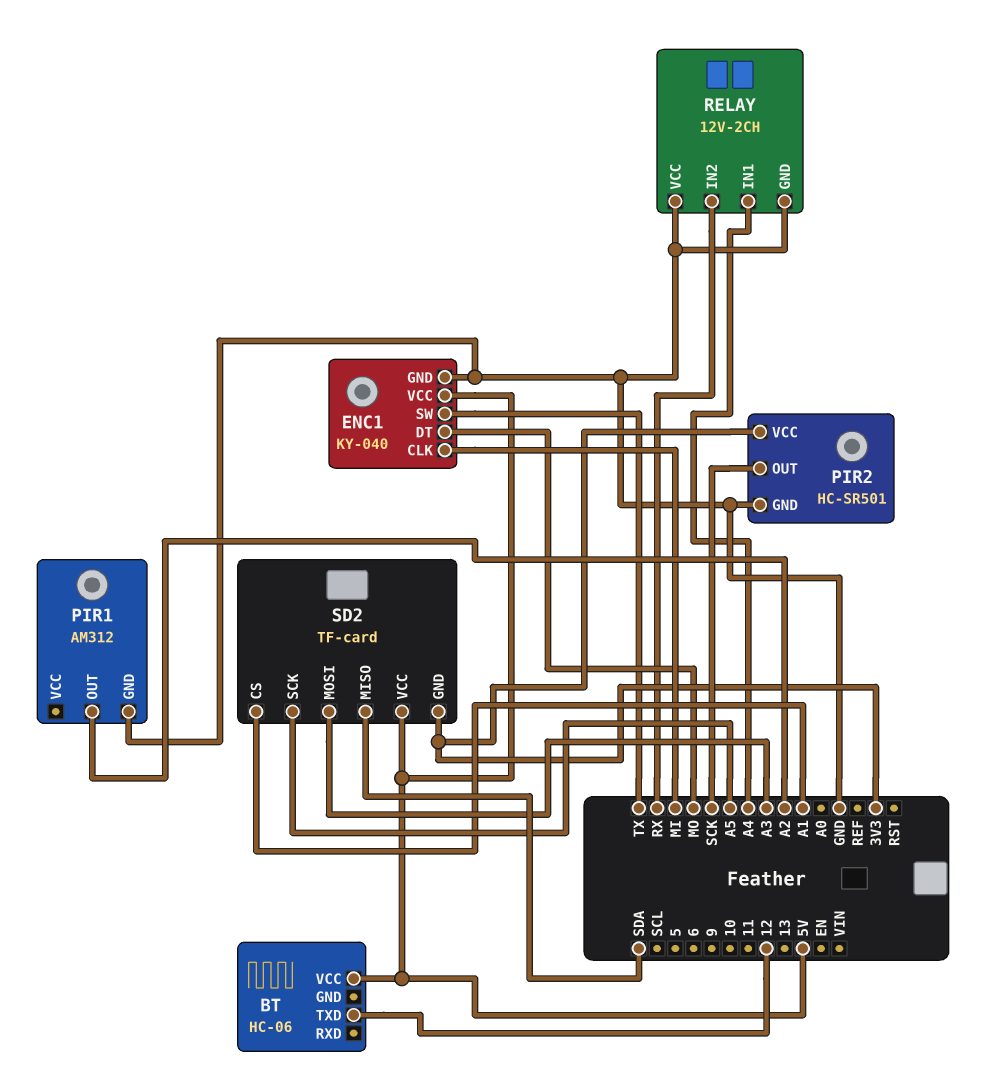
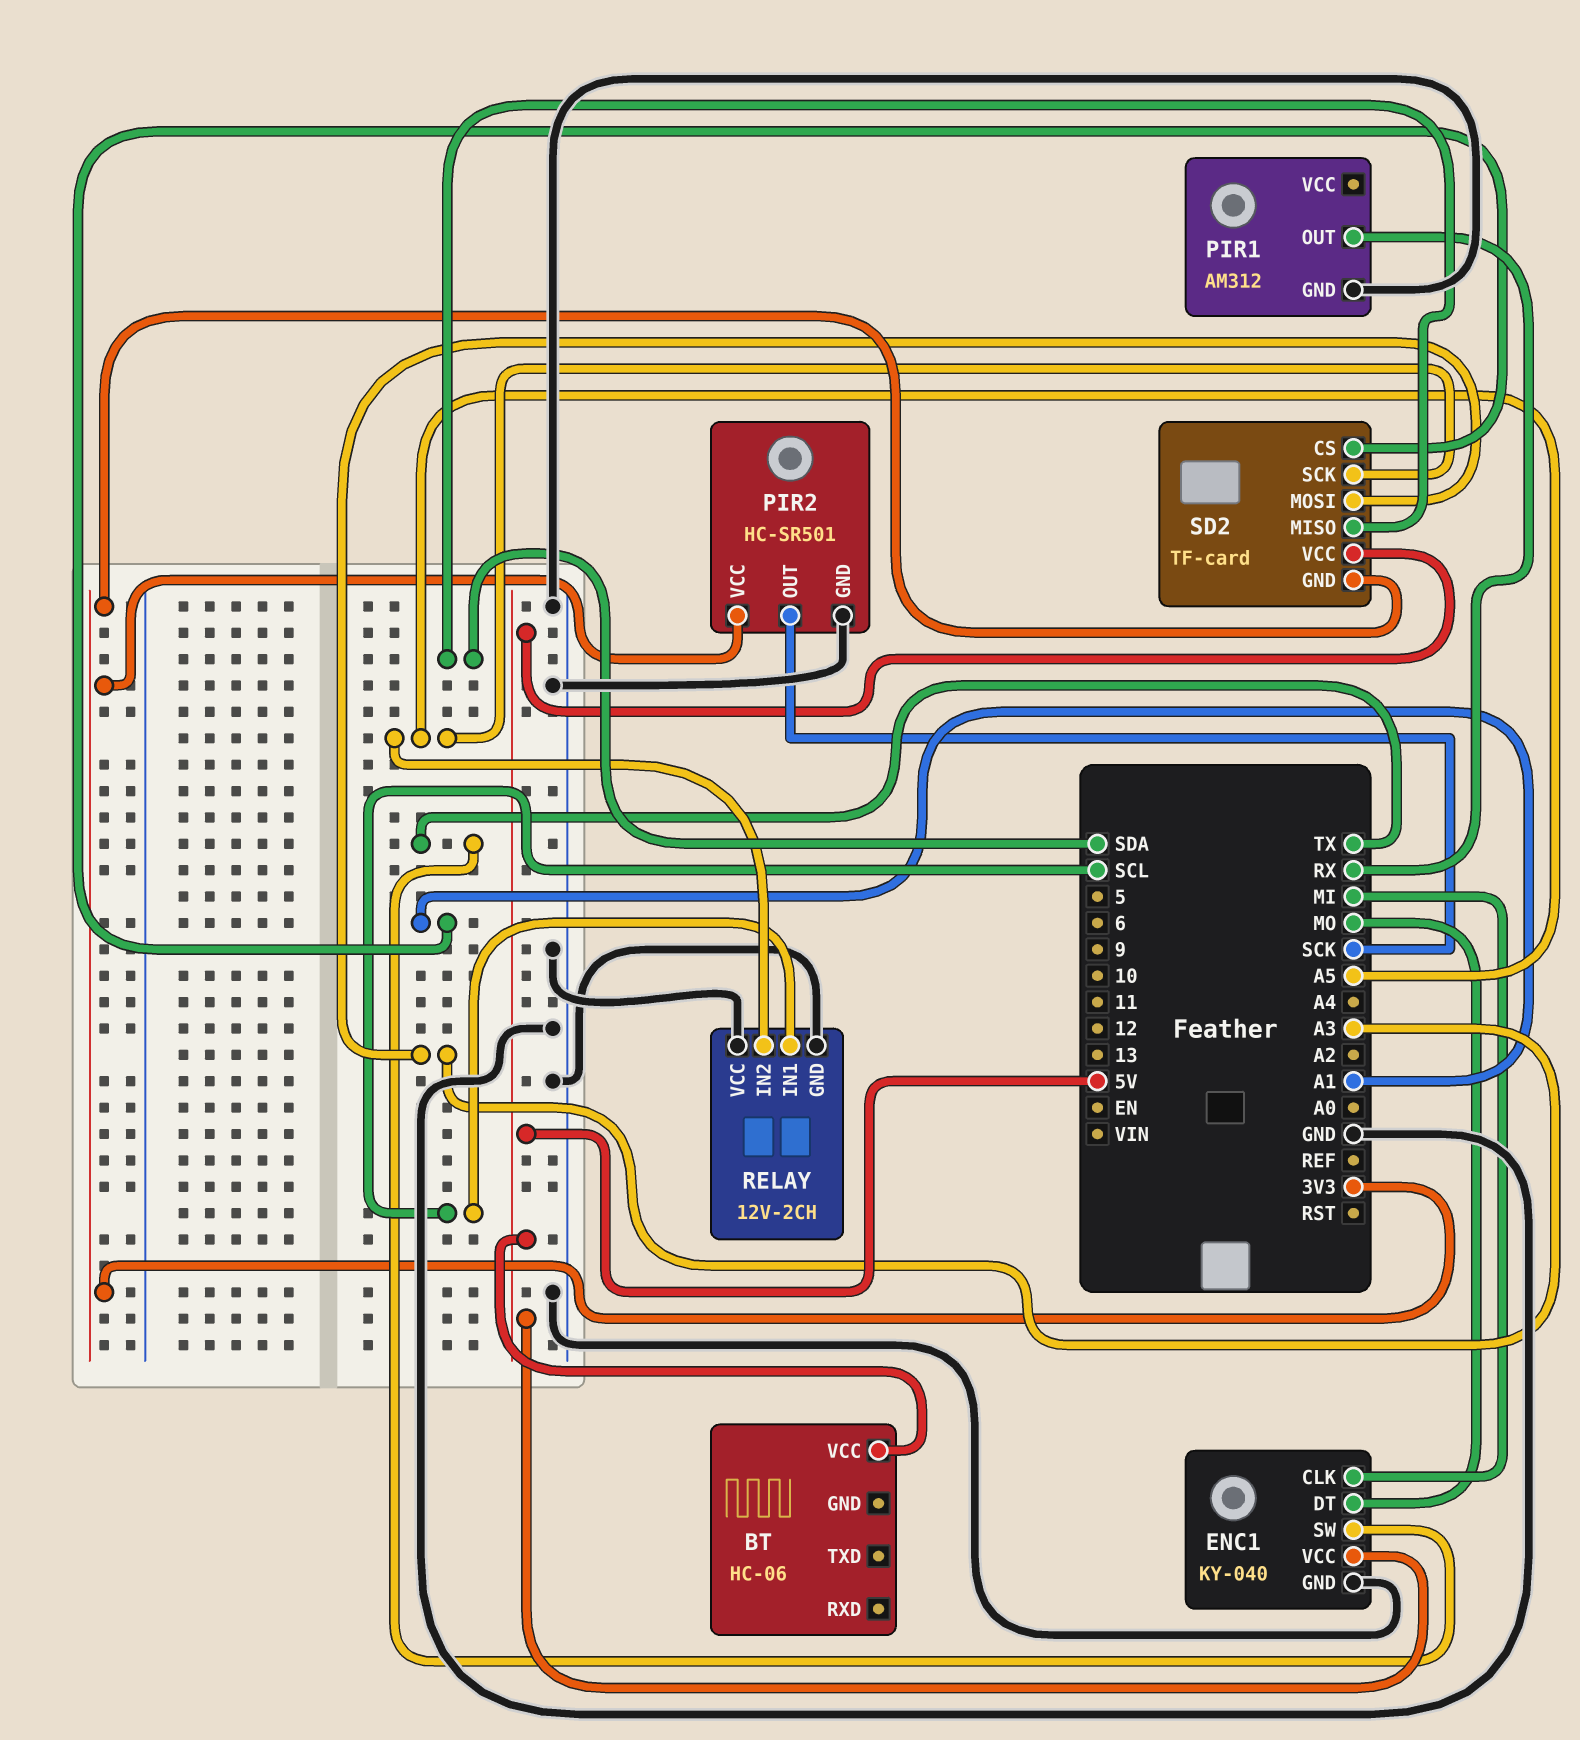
BT pin TXD: 12 -> none
PIR1 pin OUT: A2 -> RX
RELAY pin IN1: A4 -> SCL
RELAY pin IN2: RX -> A5

